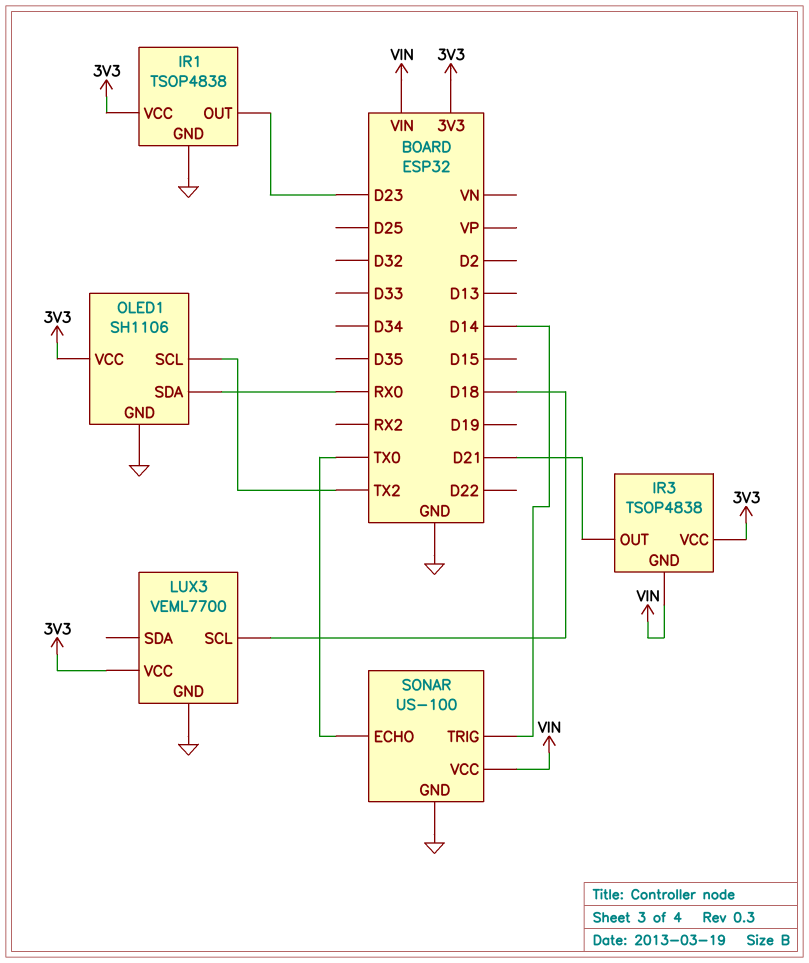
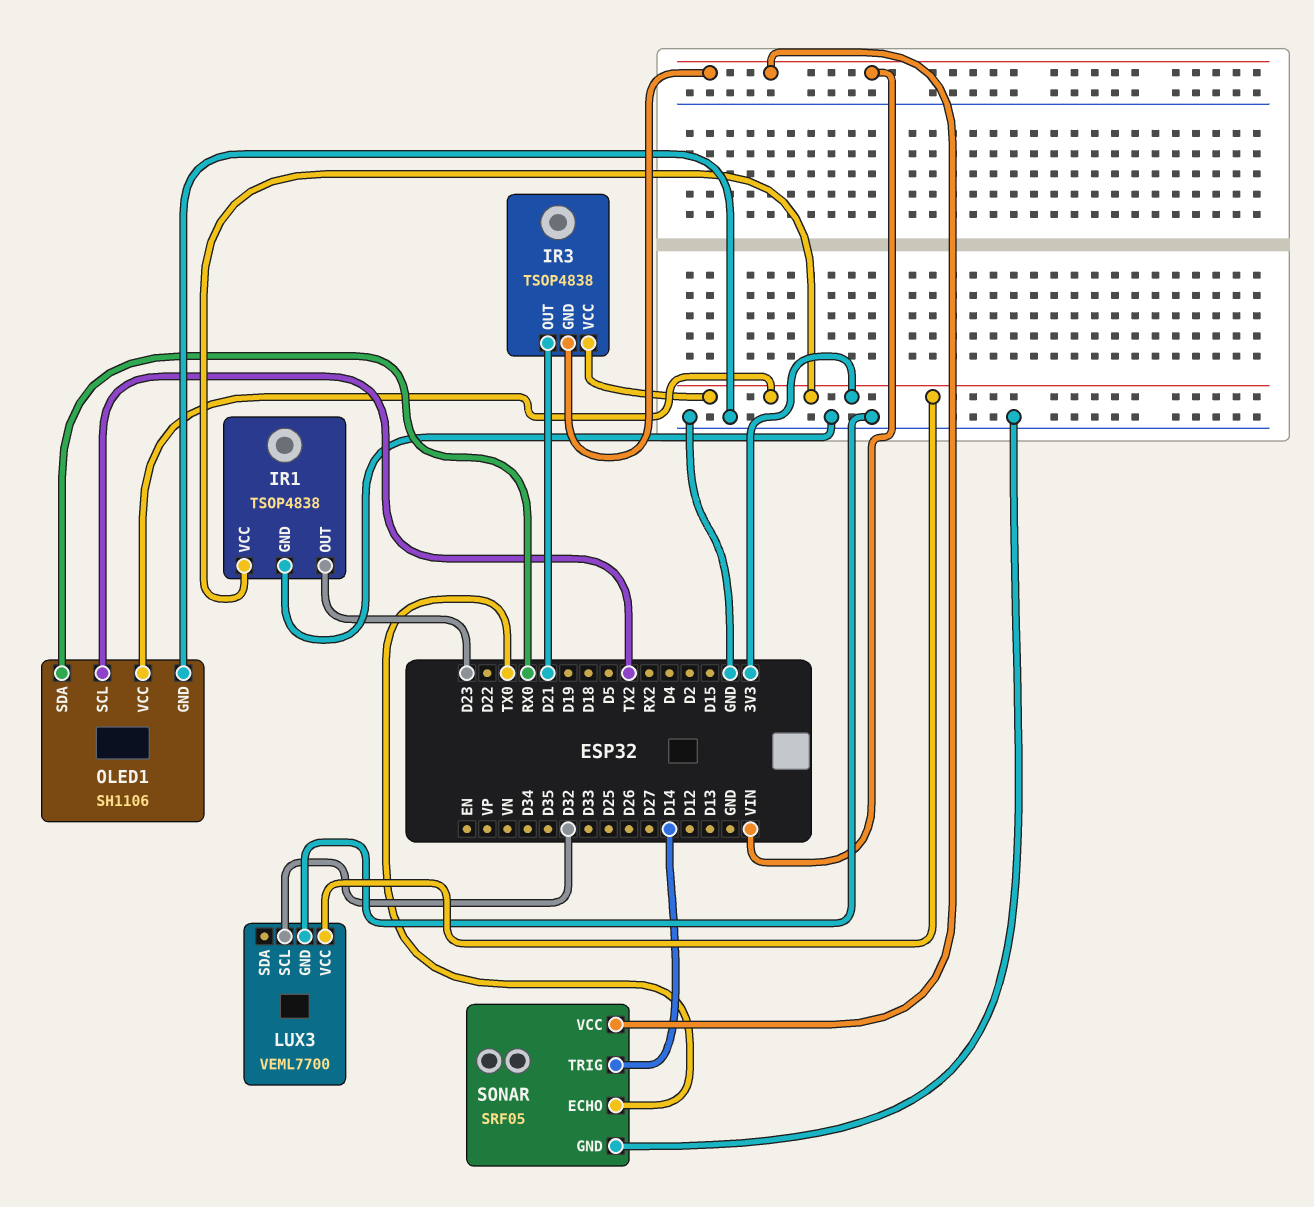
LUX3 pin SCL: D18 -> D32
SONAR: US-100 -> SRF05

